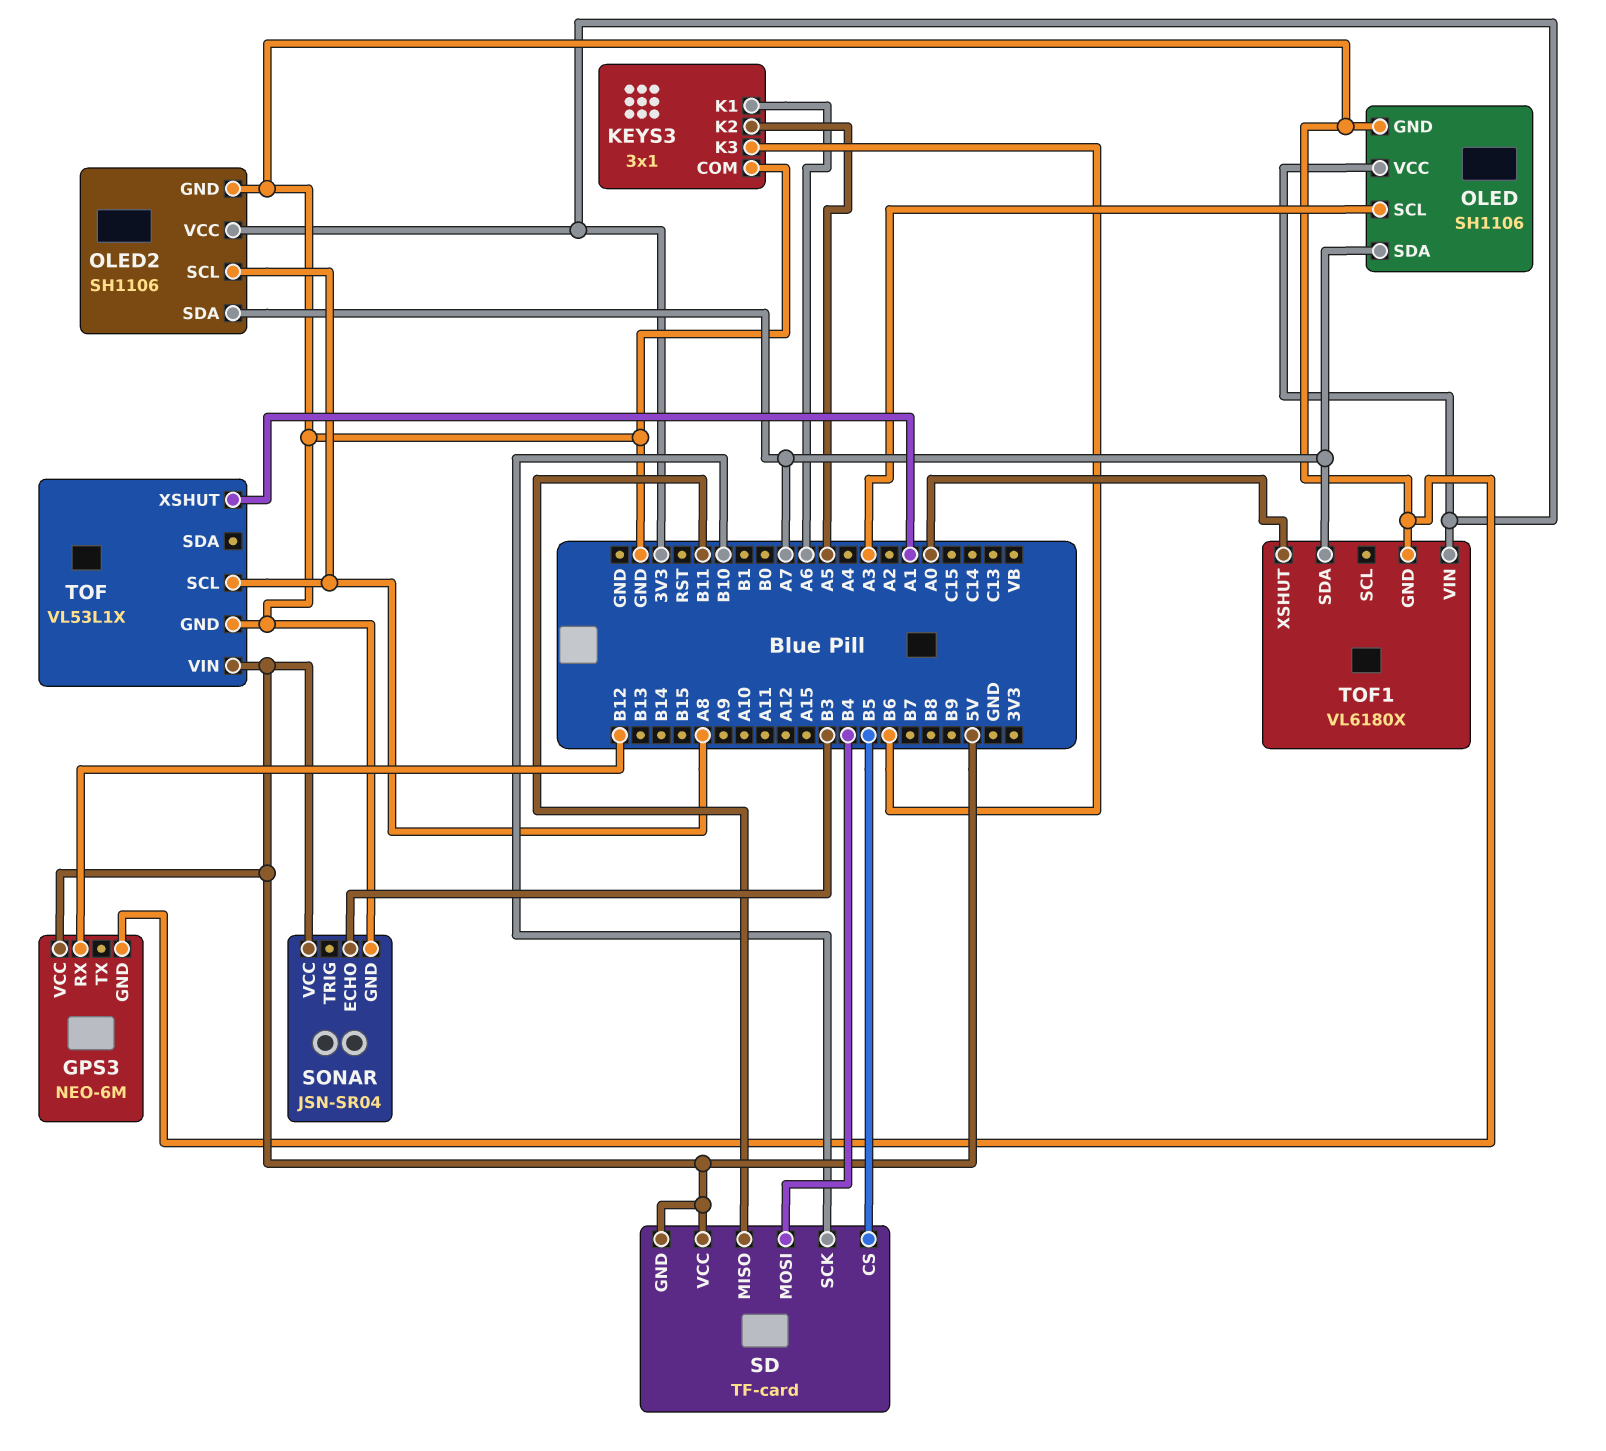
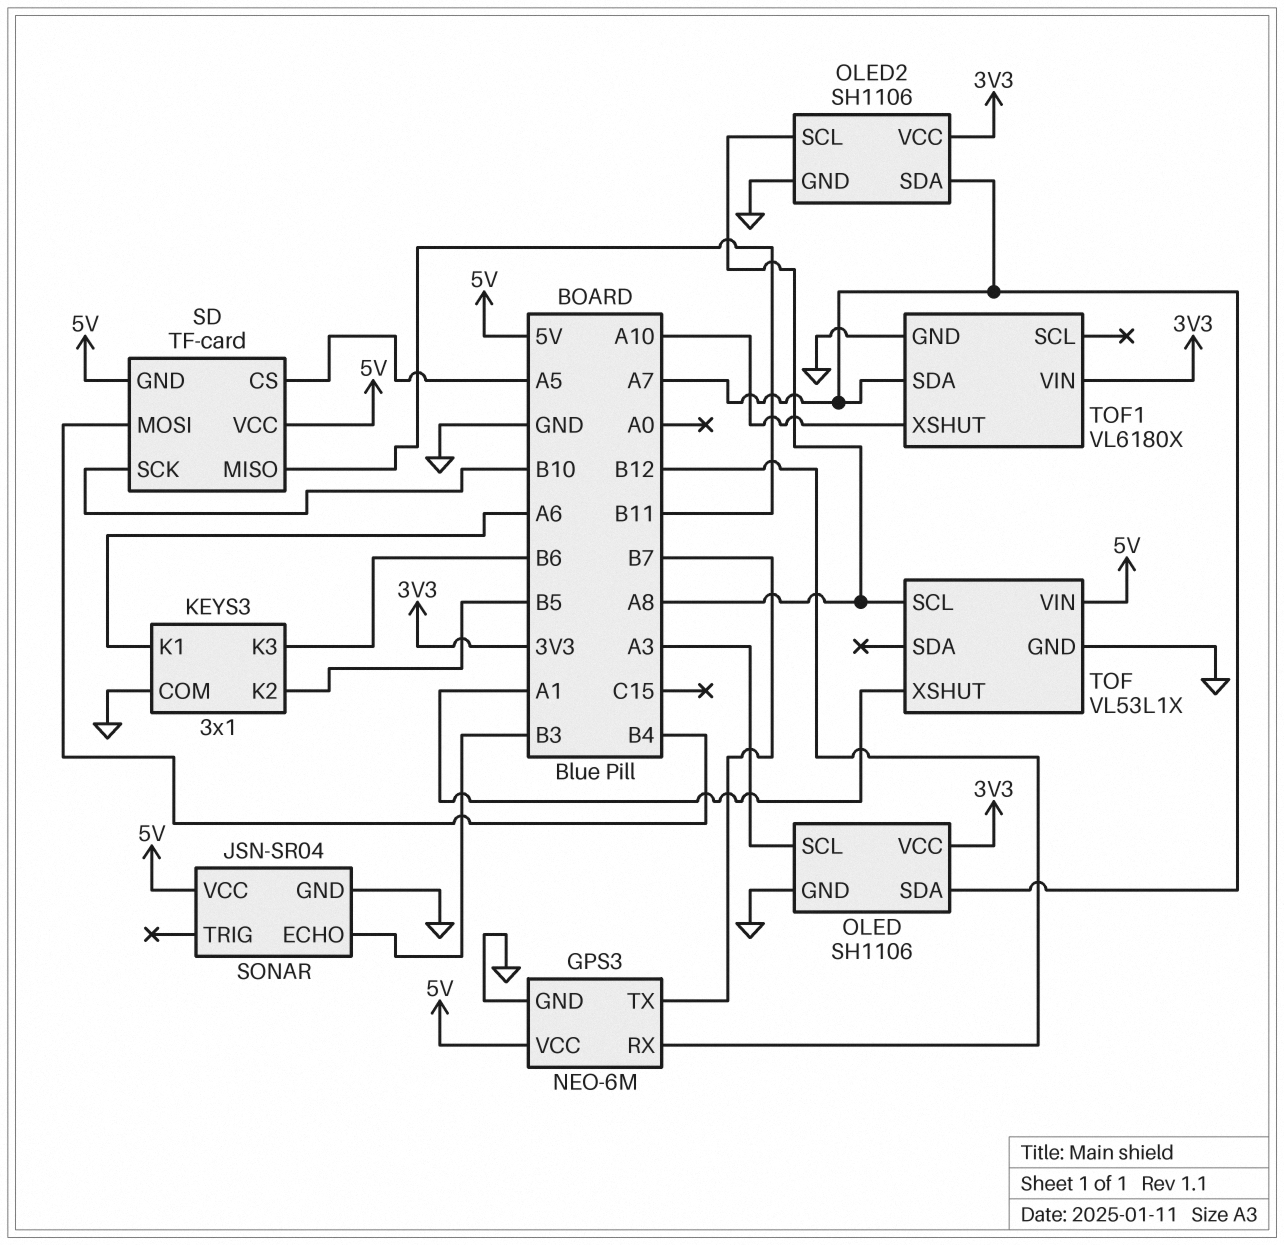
GPS3 pin TX: none -> B7
KEYS3 pin K2: A5 -> B5
SD pin CS: B5 -> A5
TOF1 pin XSHUT: A0 -> A10

